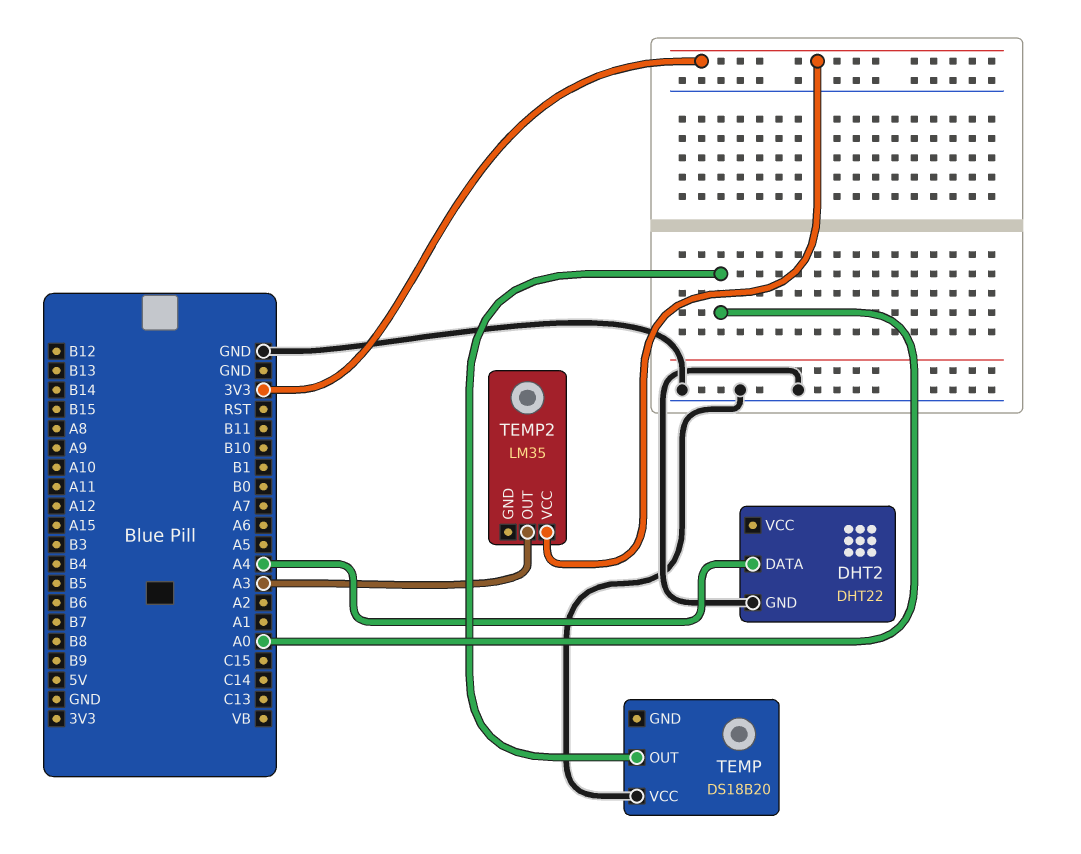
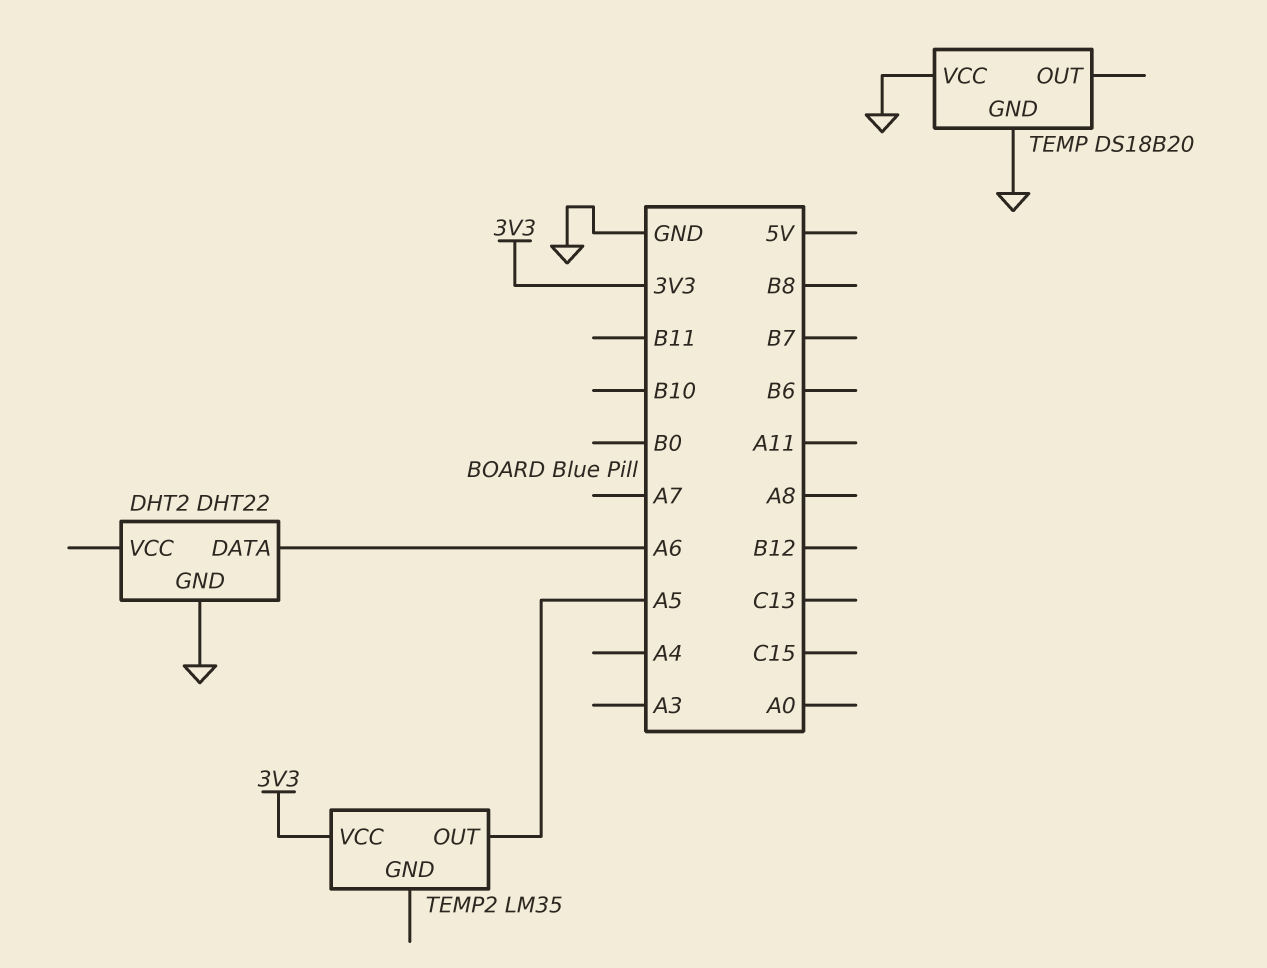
DHT2 pin DATA: A4 -> A6
TEMP pin GND: none -> GND
TEMP pin OUT: A0 -> none
TEMP2 pin OUT: A3 -> A5

